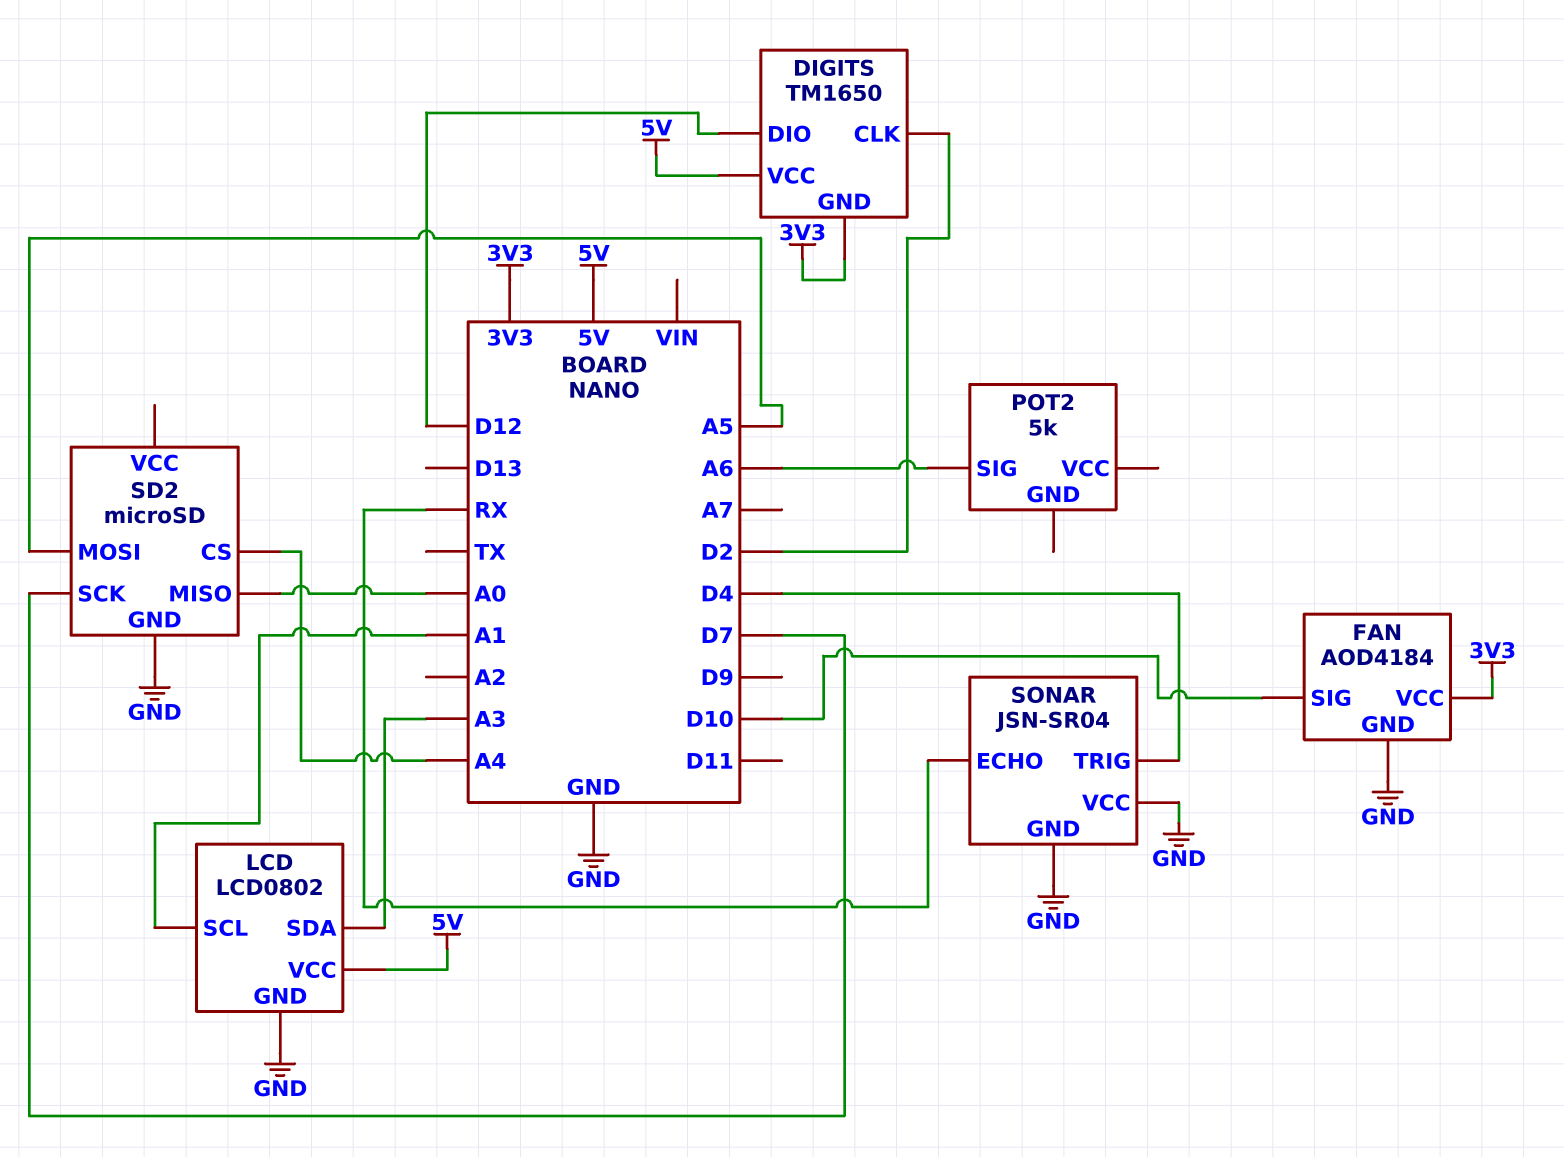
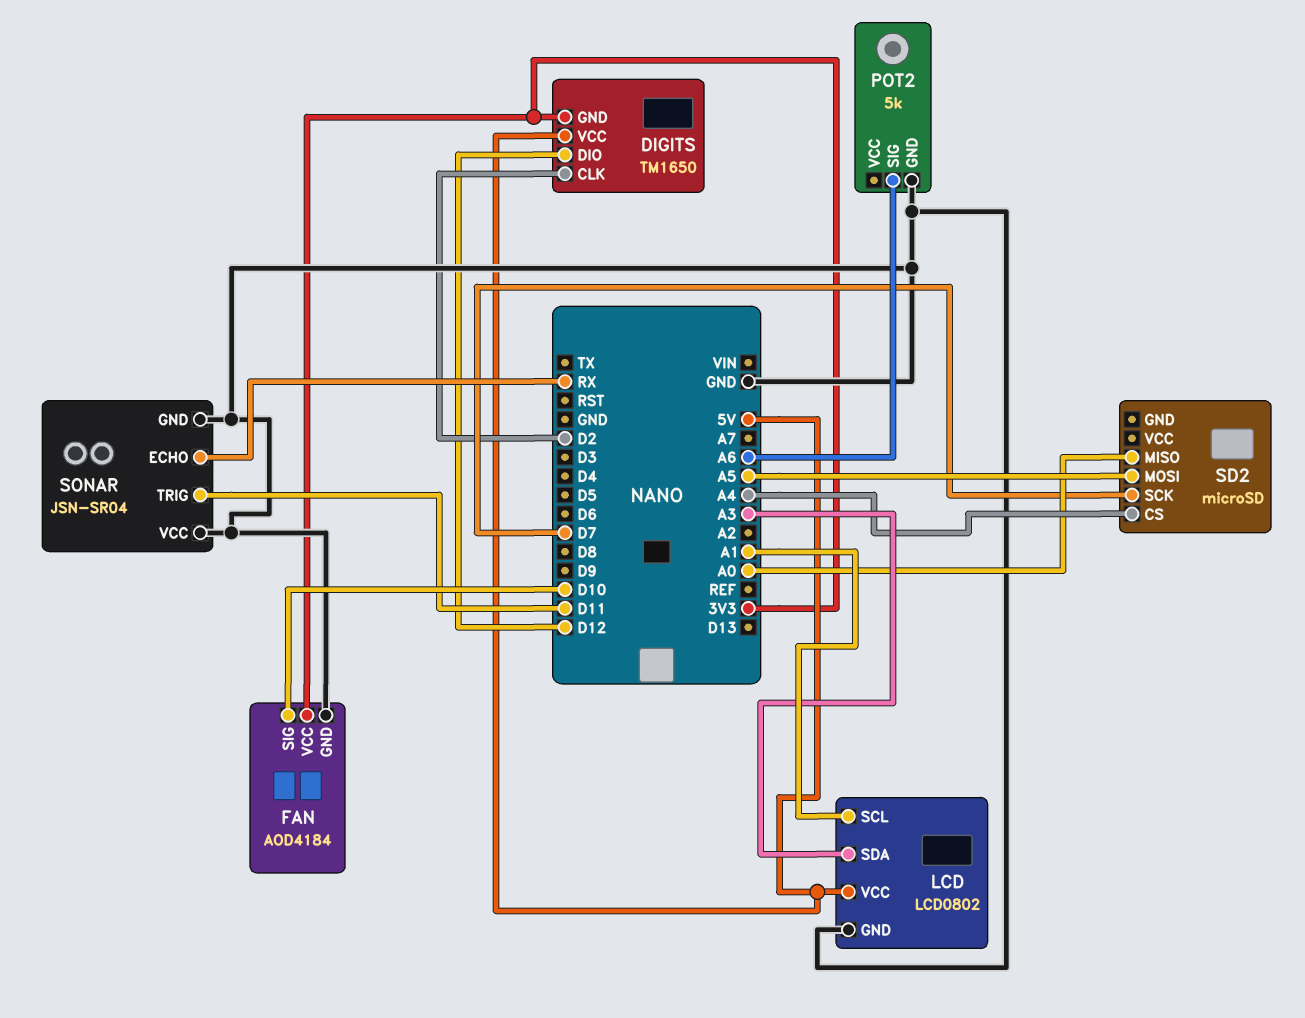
POT2 pin GND: none -> GND
SD2 pin GND: GND -> none
SONAR pin TRIG: D4 -> D11

